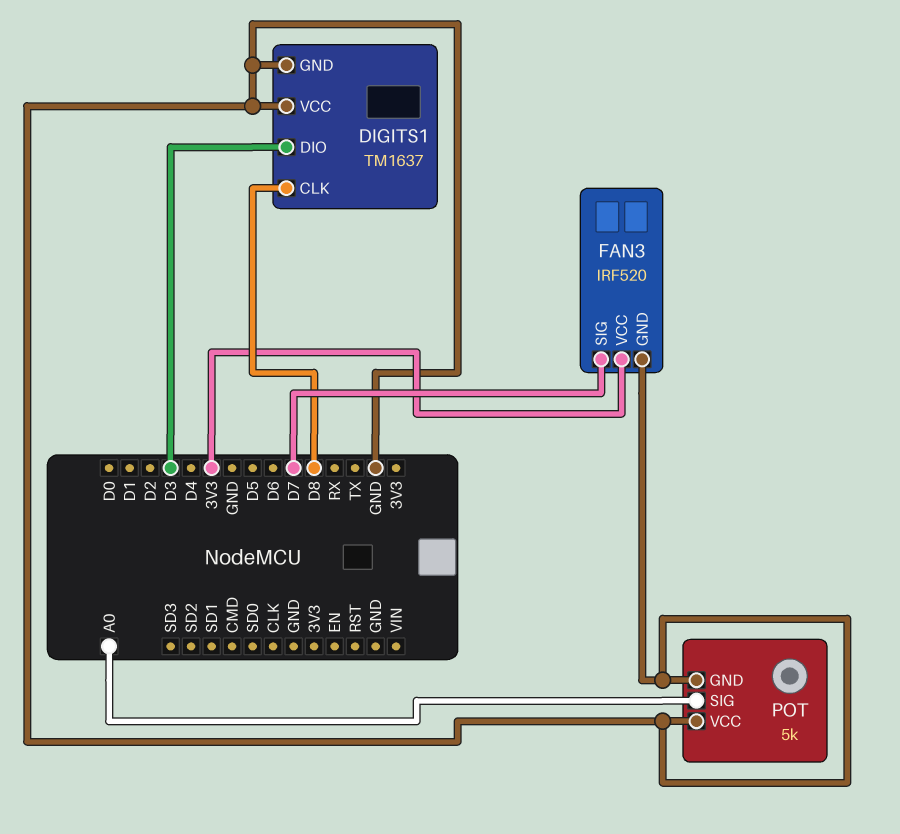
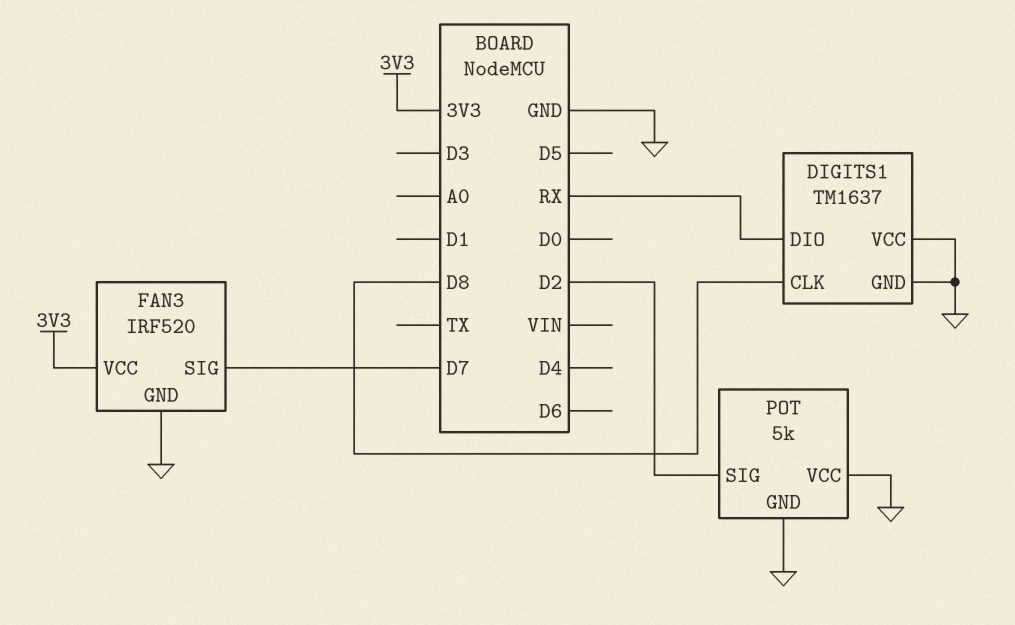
DIGITS1 pin DIO: D3 -> RX
POT pin SIG: A0 -> D2

